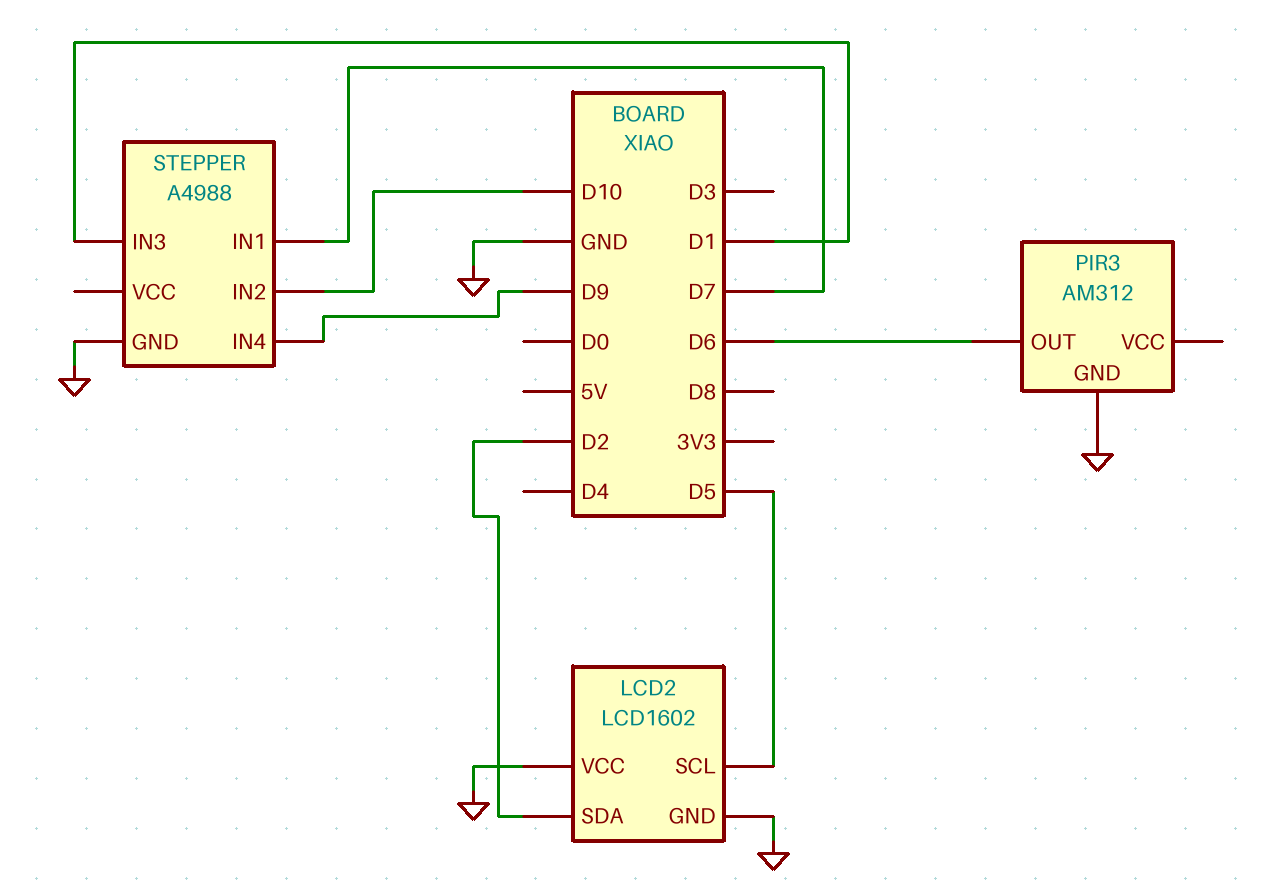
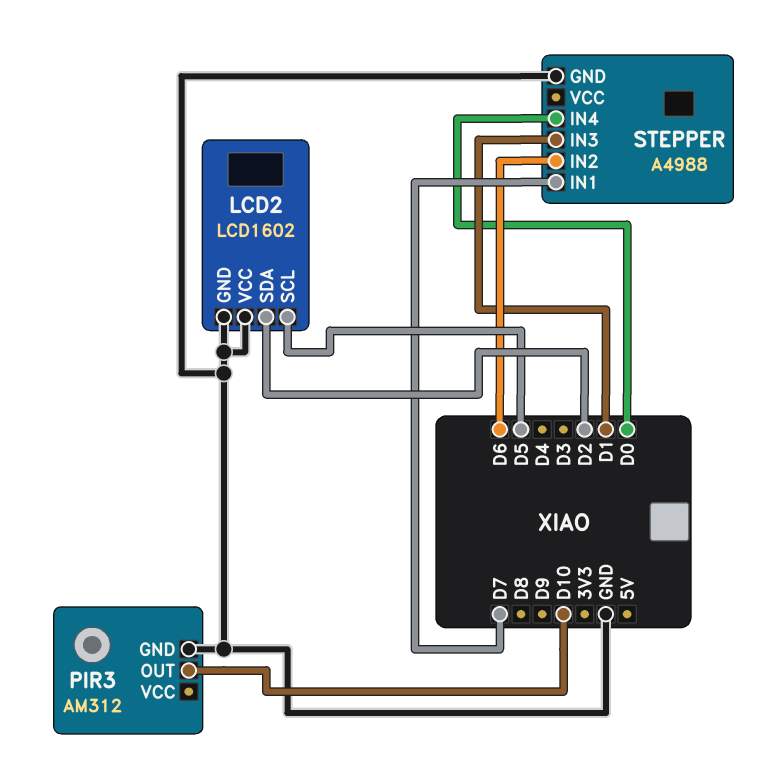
PIR3 pin OUT: D6 -> D10
STEPPER pin IN2: D10 -> D6
STEPPER pin IN4: D9 -> D0

